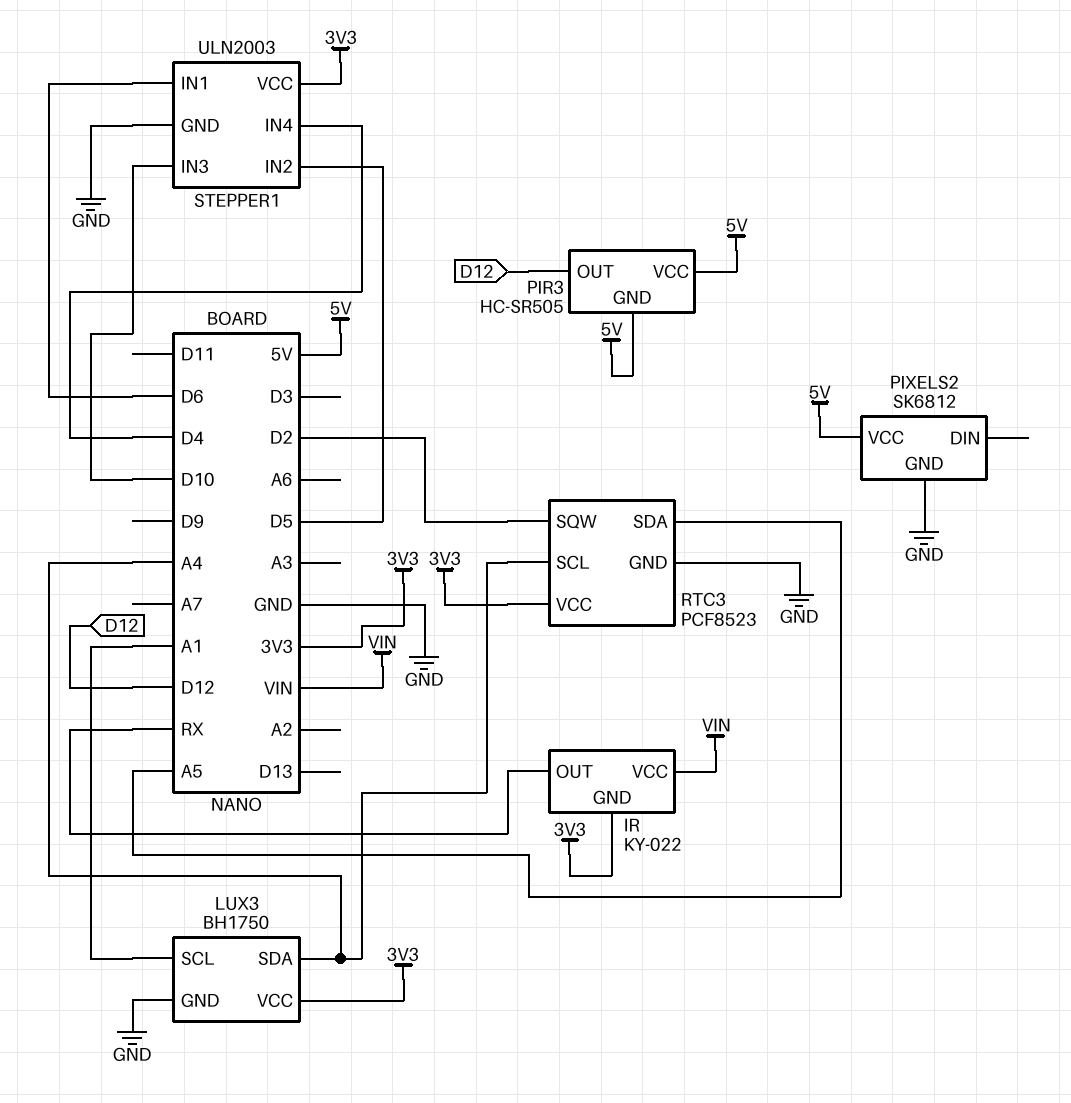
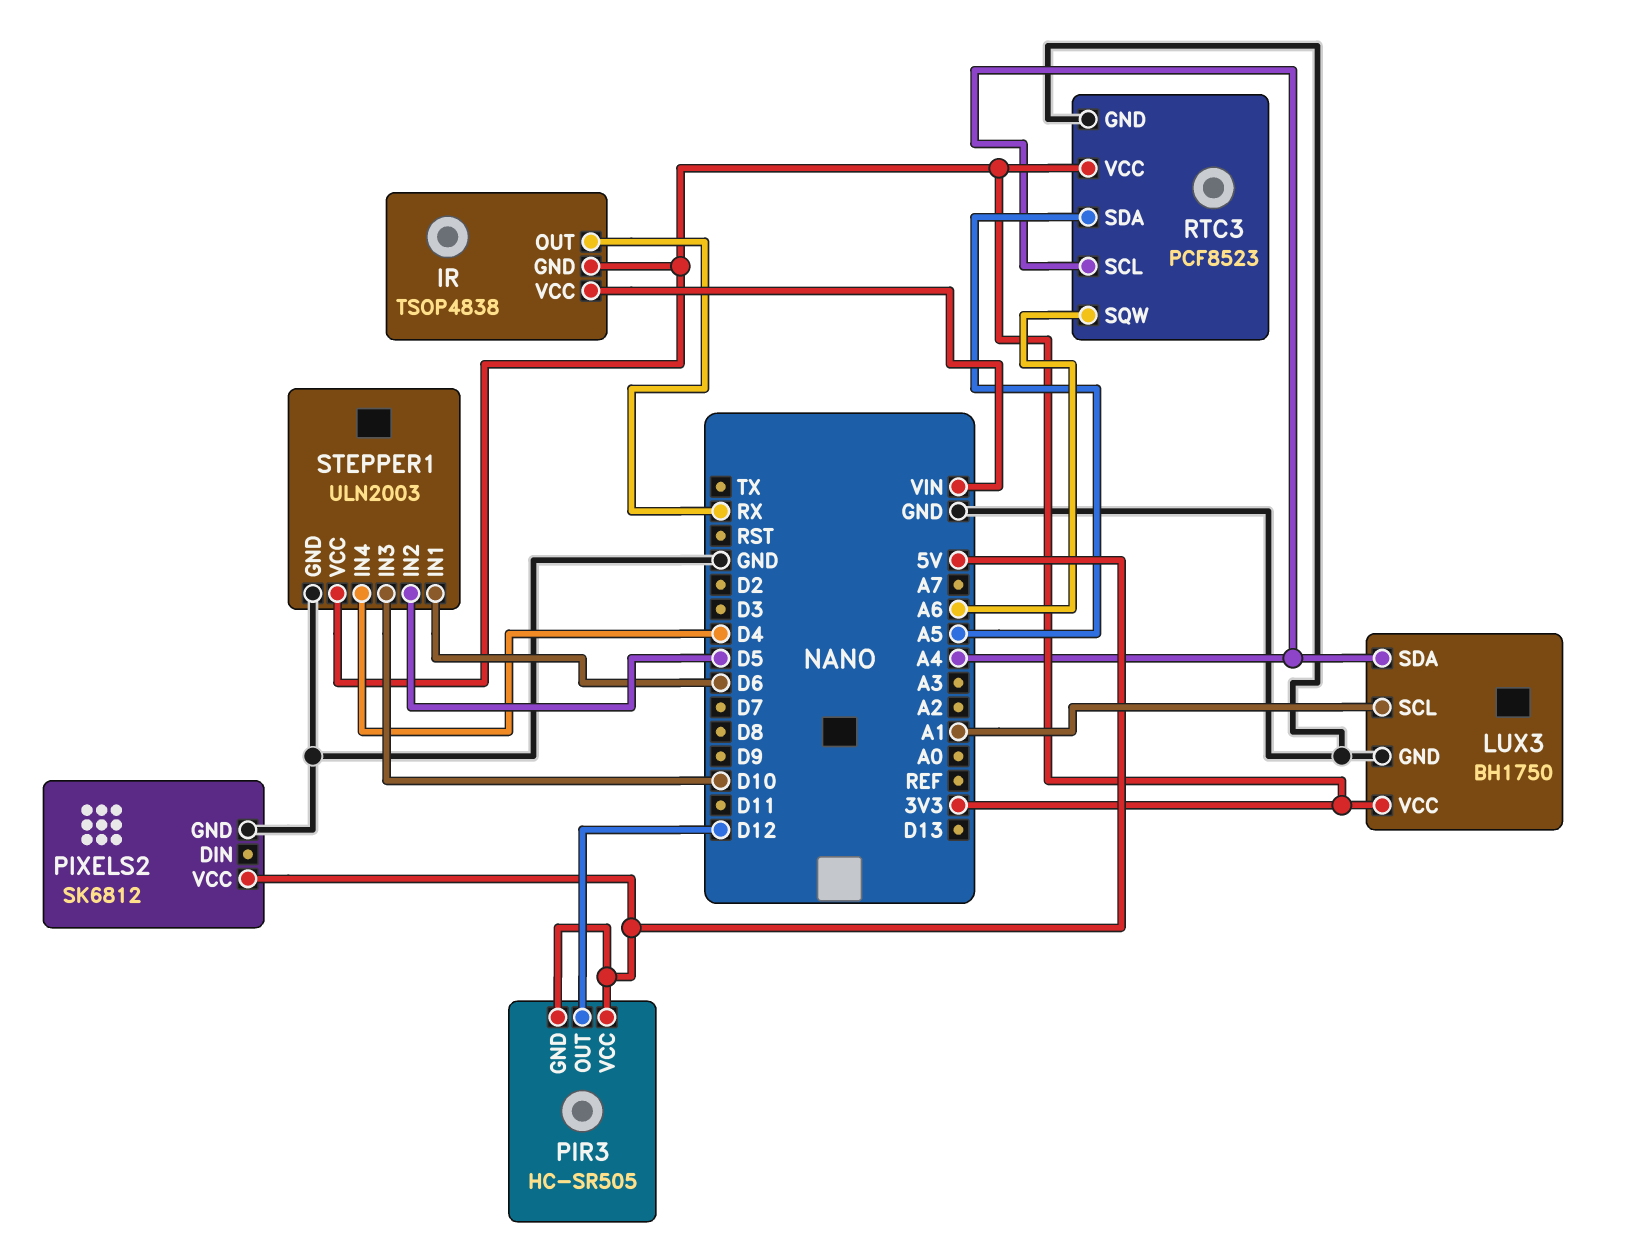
IR: KY-022 -> TSOP4838
RTC3 pin SQW: D2 -> A6

